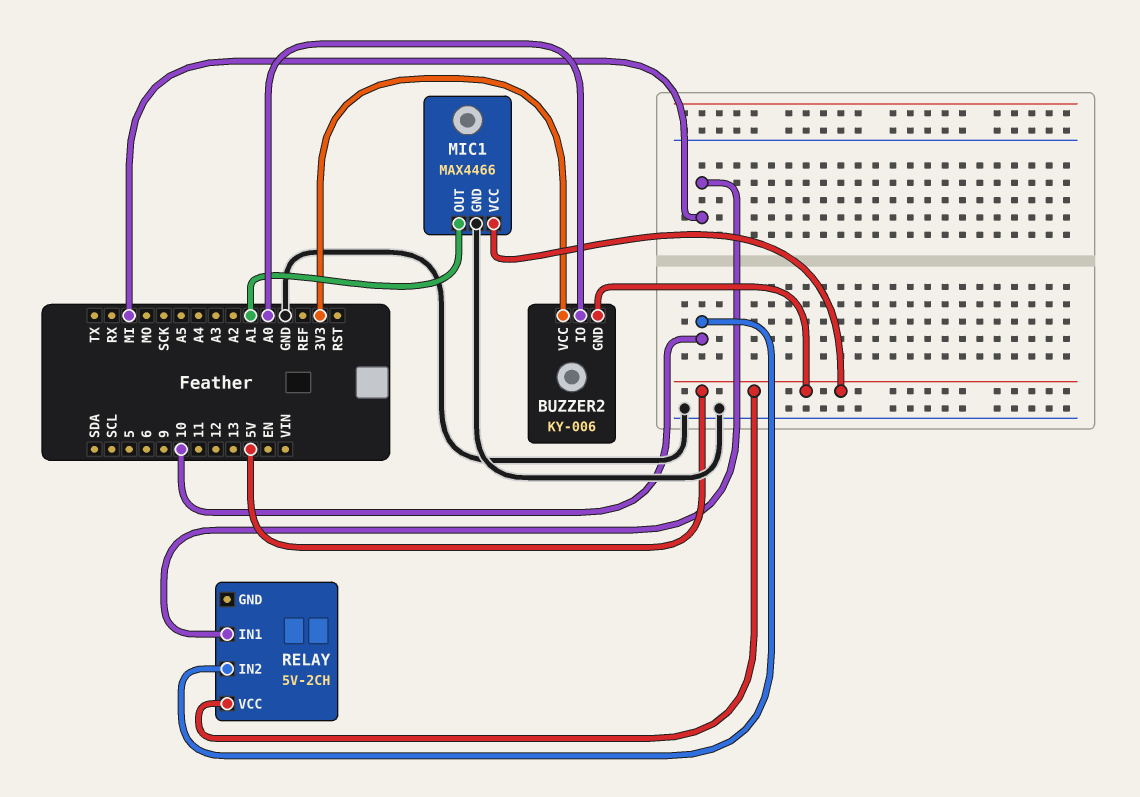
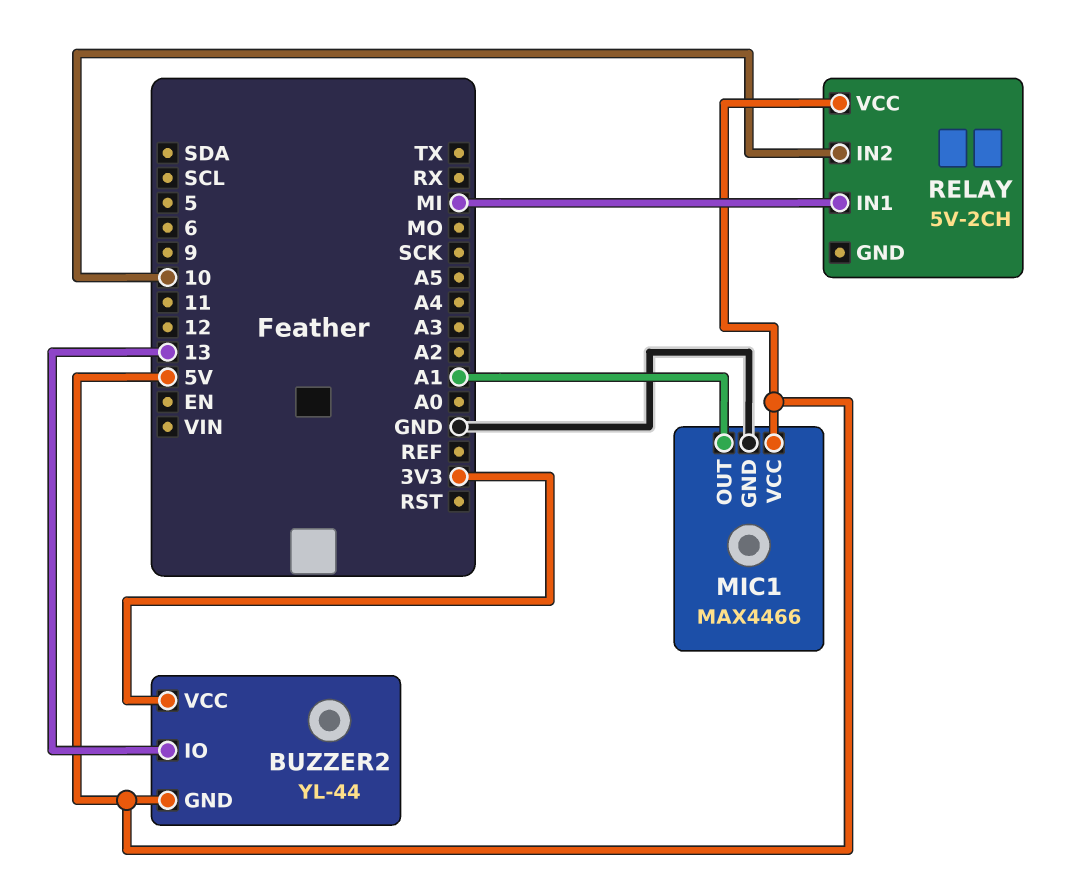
BUZZER2: KY-006 -> YL-44
BUZZER2 pin IO: A0 -> 13

